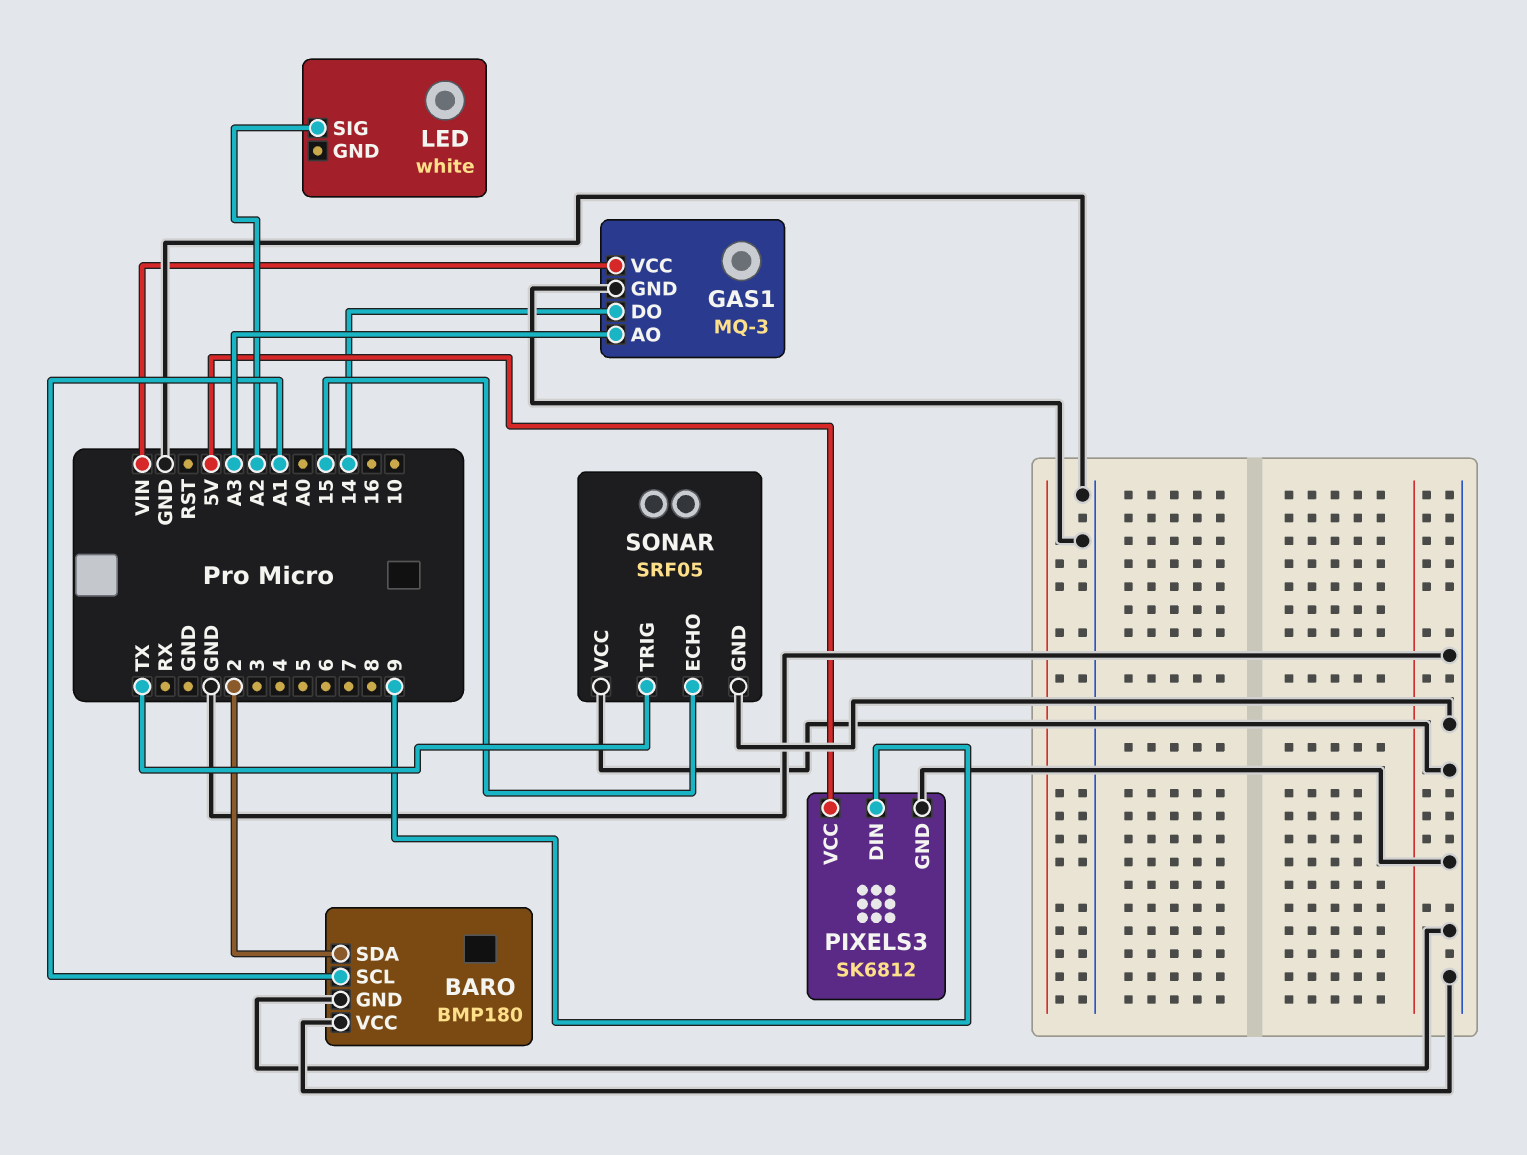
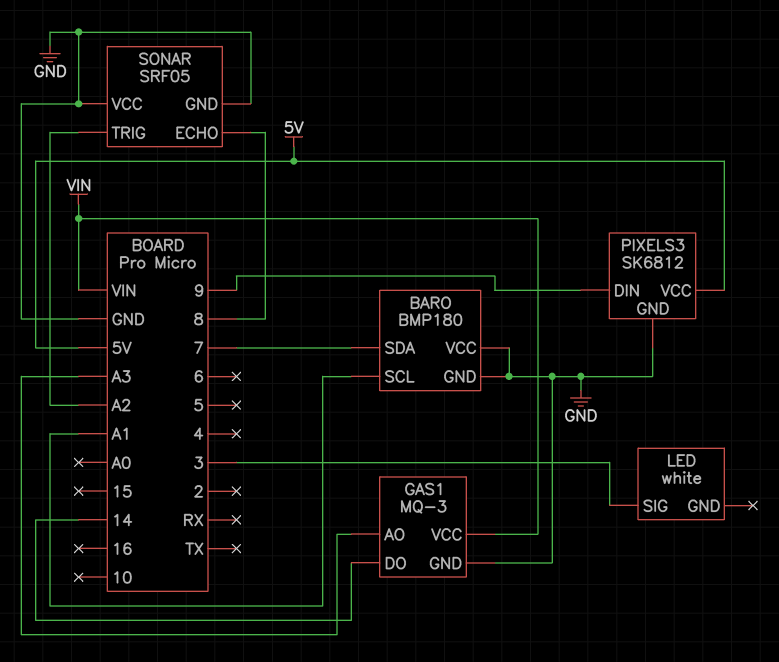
BARO pin SDA: 2 -> 7
LED pin SIG: A2 -> 3
SONAR pin ECHO: 15 -> 8
SONAR pin TRIG: TX -> A2

